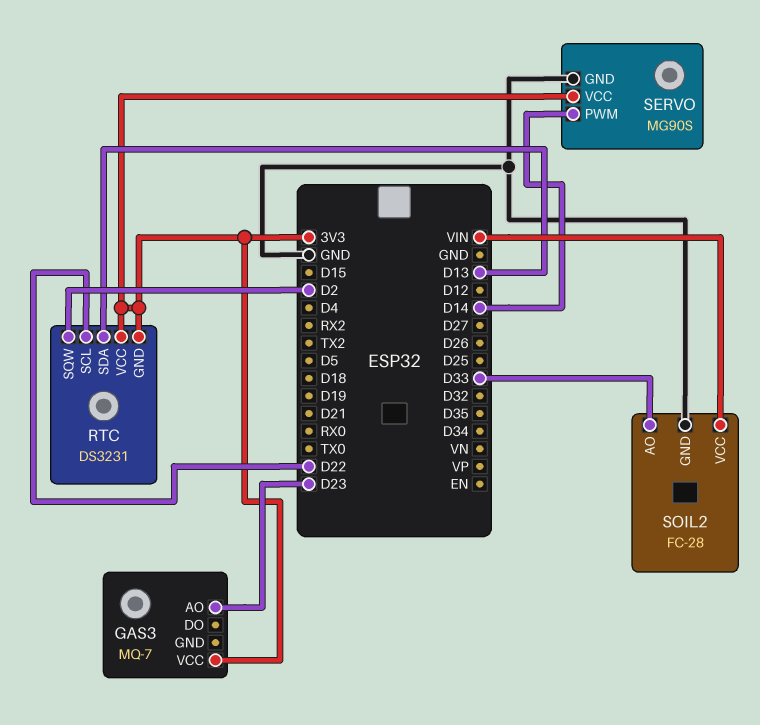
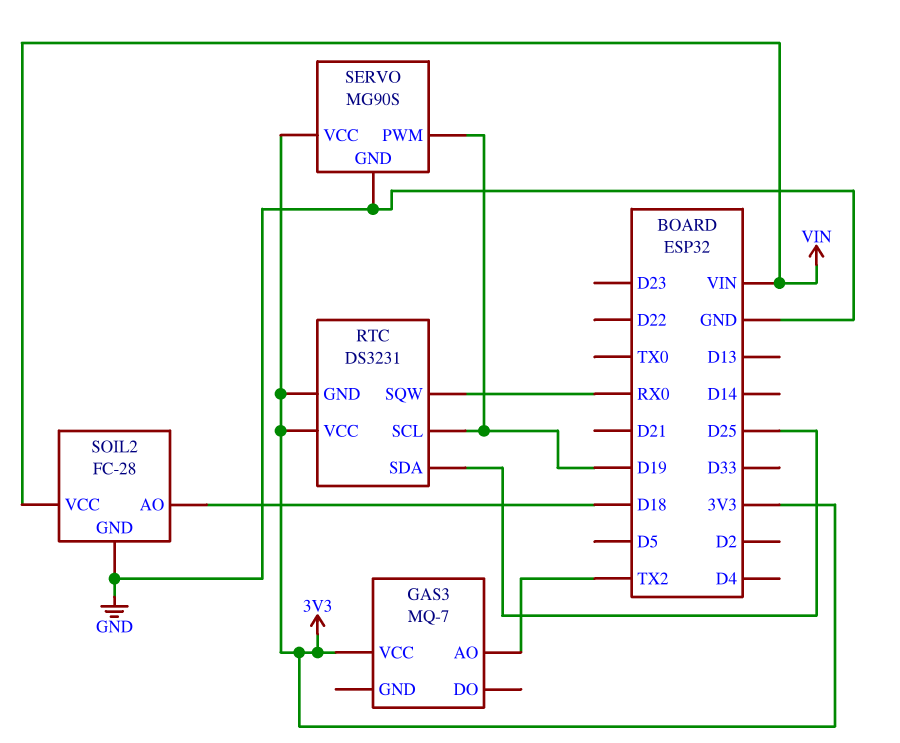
GAS3 pin AO: D23 -> TX2
RTC pin SCL: D22 -> D19
RTC pin SDA: D13 -> D25
RTC pin SQW: D2 -> RX0
SERVO pin PWM: D14 -> D19
SOIL2 pin AO: D33 -> D18

